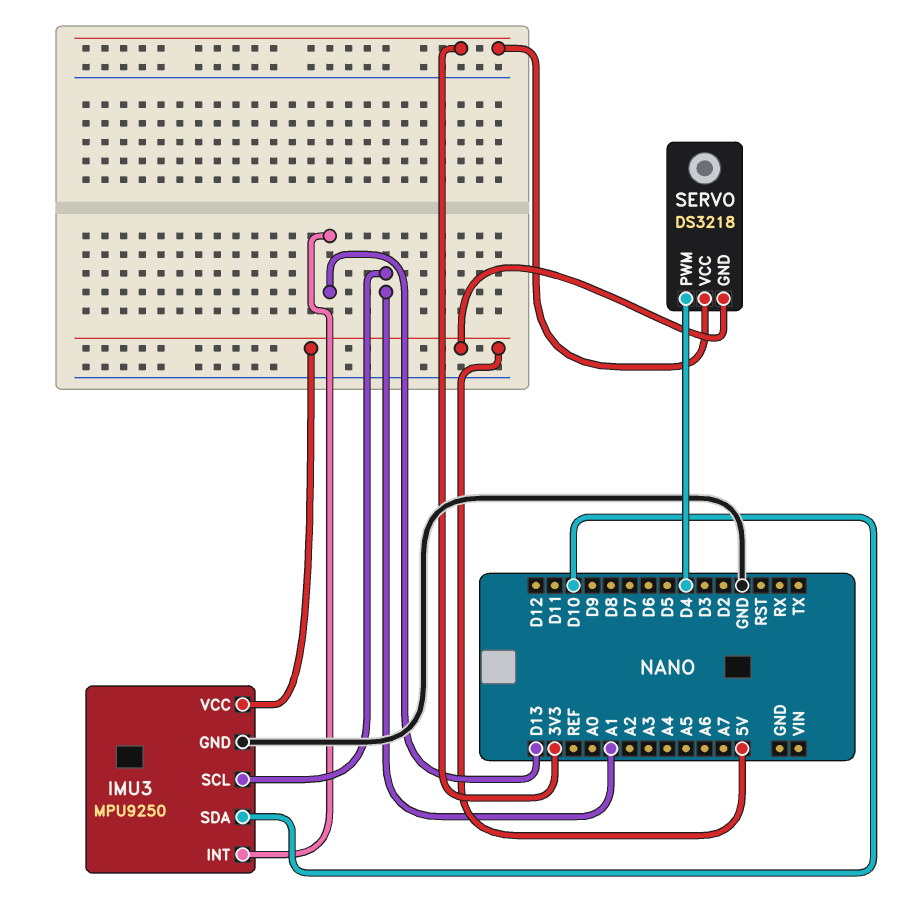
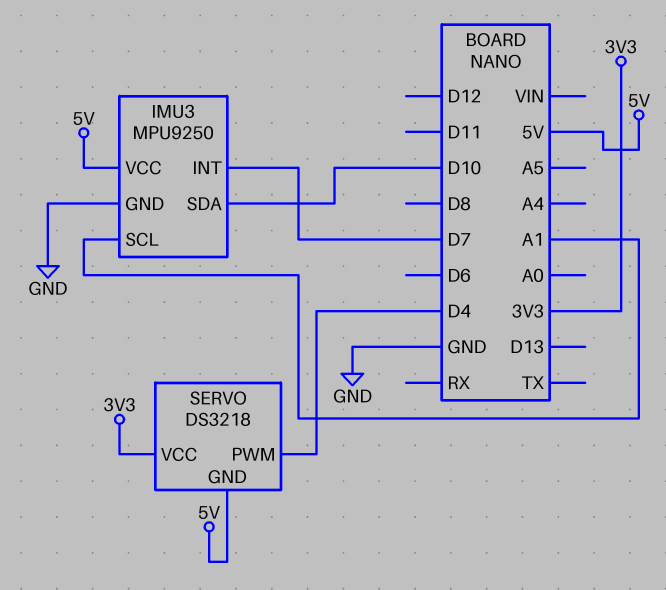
IMU3 pin INT: D13 -> D7

